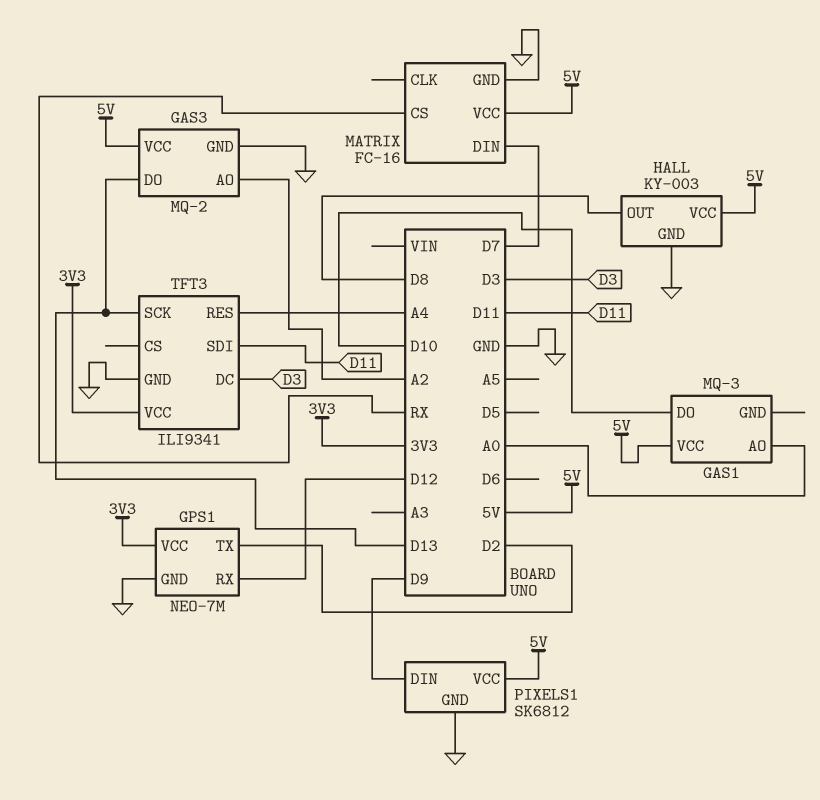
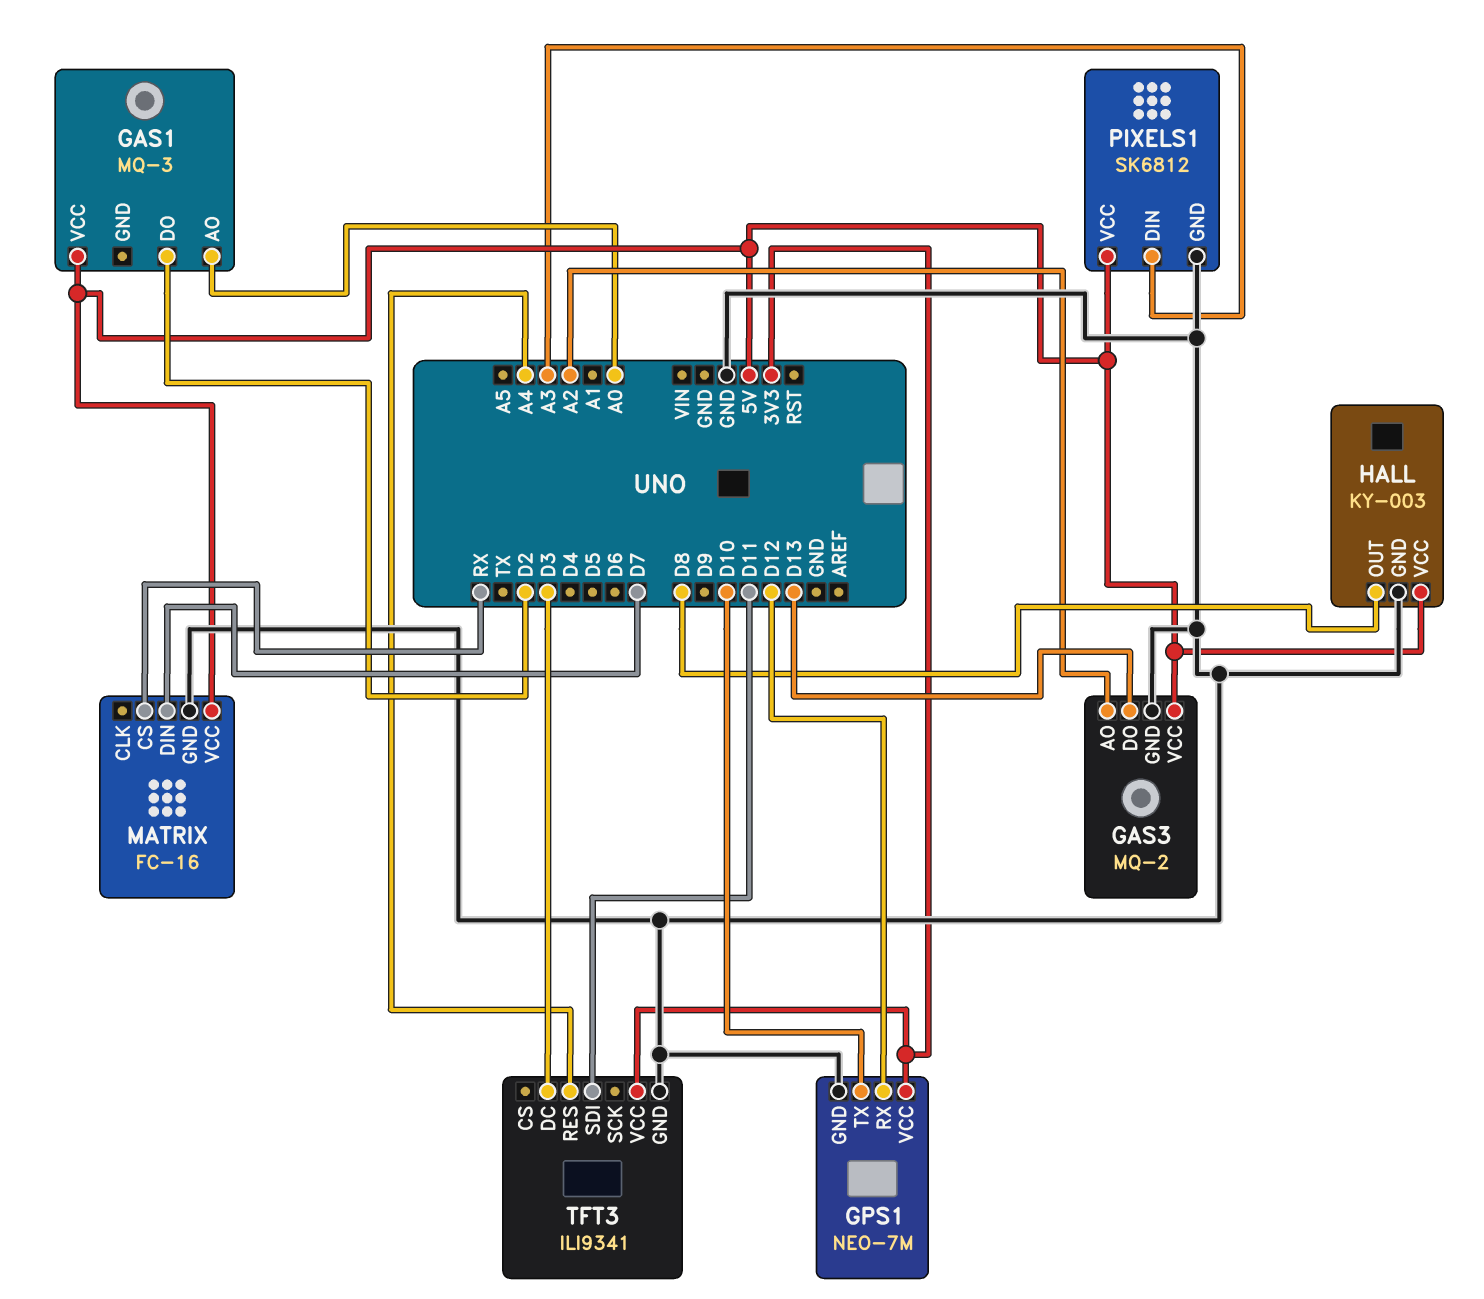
GAS1 pin DO: D10 -> D2
GPS1 pin TX: D2 -> D10
PIXELS1 pin DIN: D9 -> A3
TFT3 pin SCK: D13 -> none

